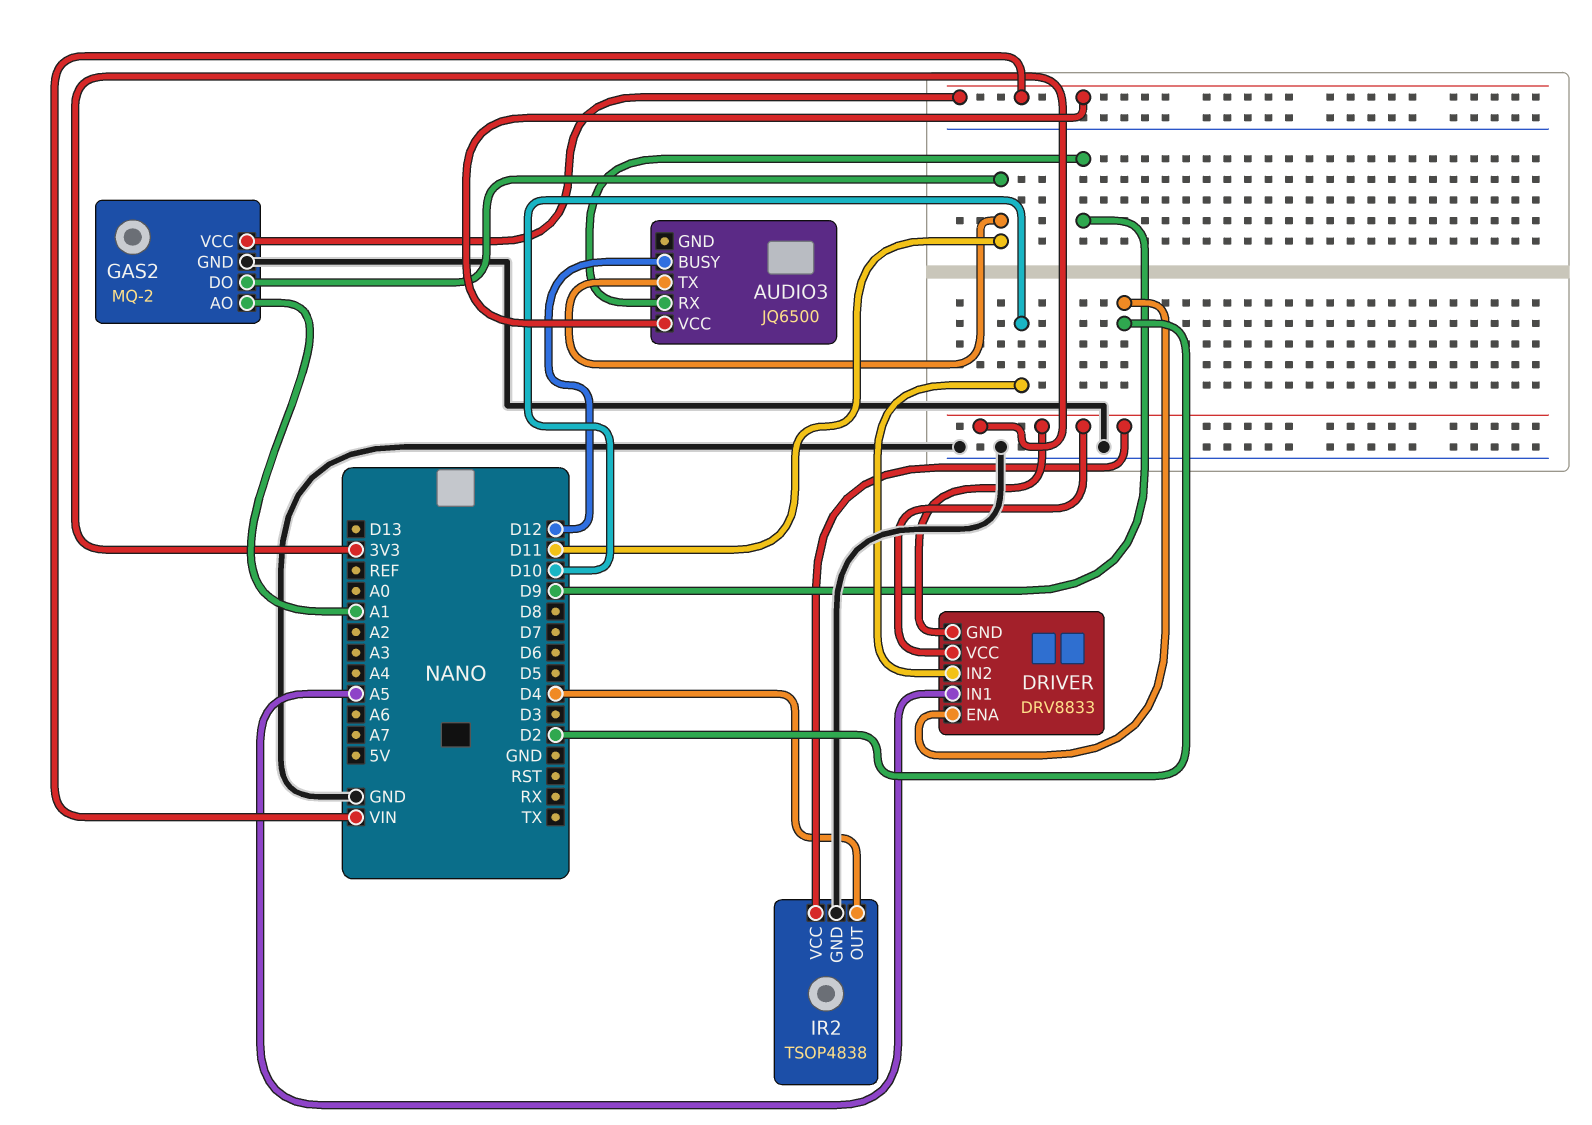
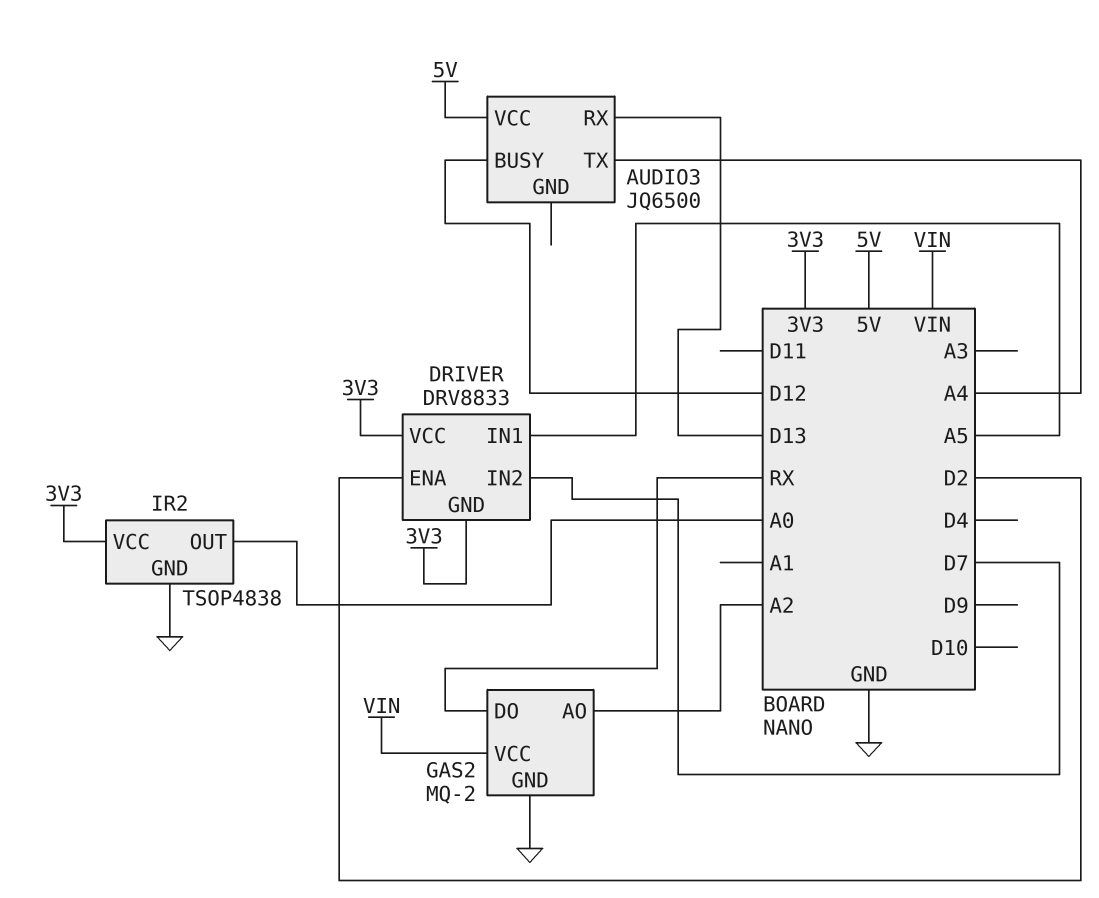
AUDIO3 pin RX: D9 -> D13
AUDIO3 pin TX: D11 -> A4
AUDIO3 pin VCC: VIN -> 5V
DRIVER pin IN2: D10 -> D7
GAS2 pin AO: A1 -> A2
GAS2 pin DO: D11 -> RX
IR2 pin OUT: D4 -> A0

